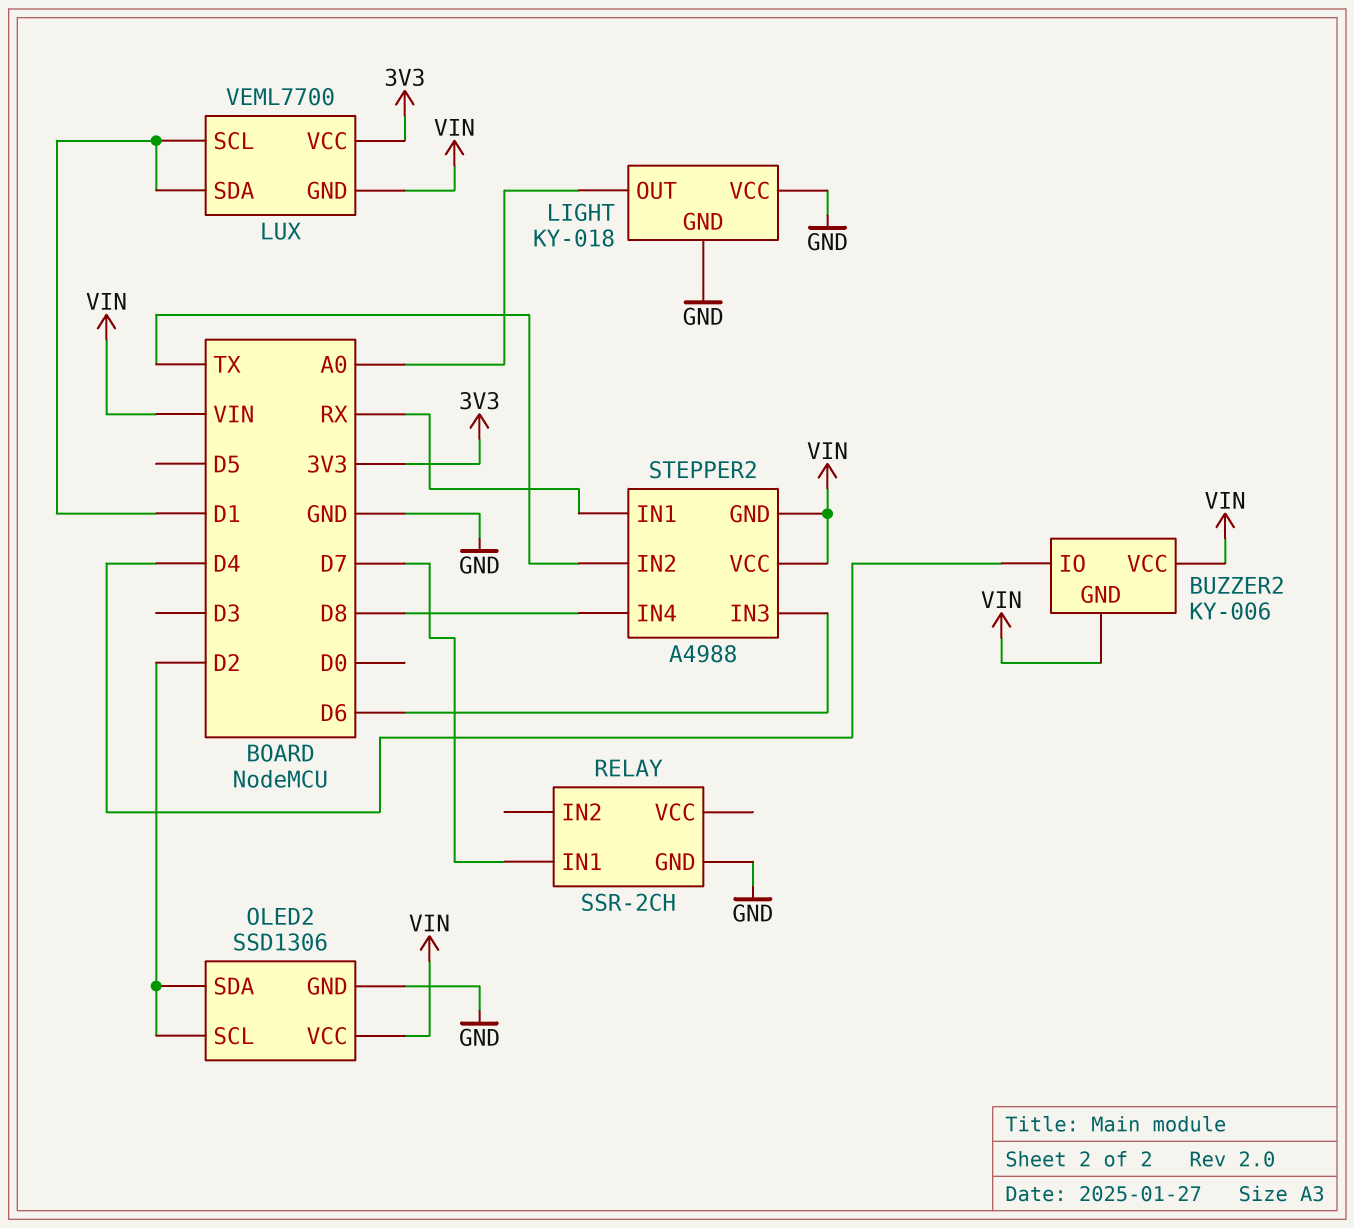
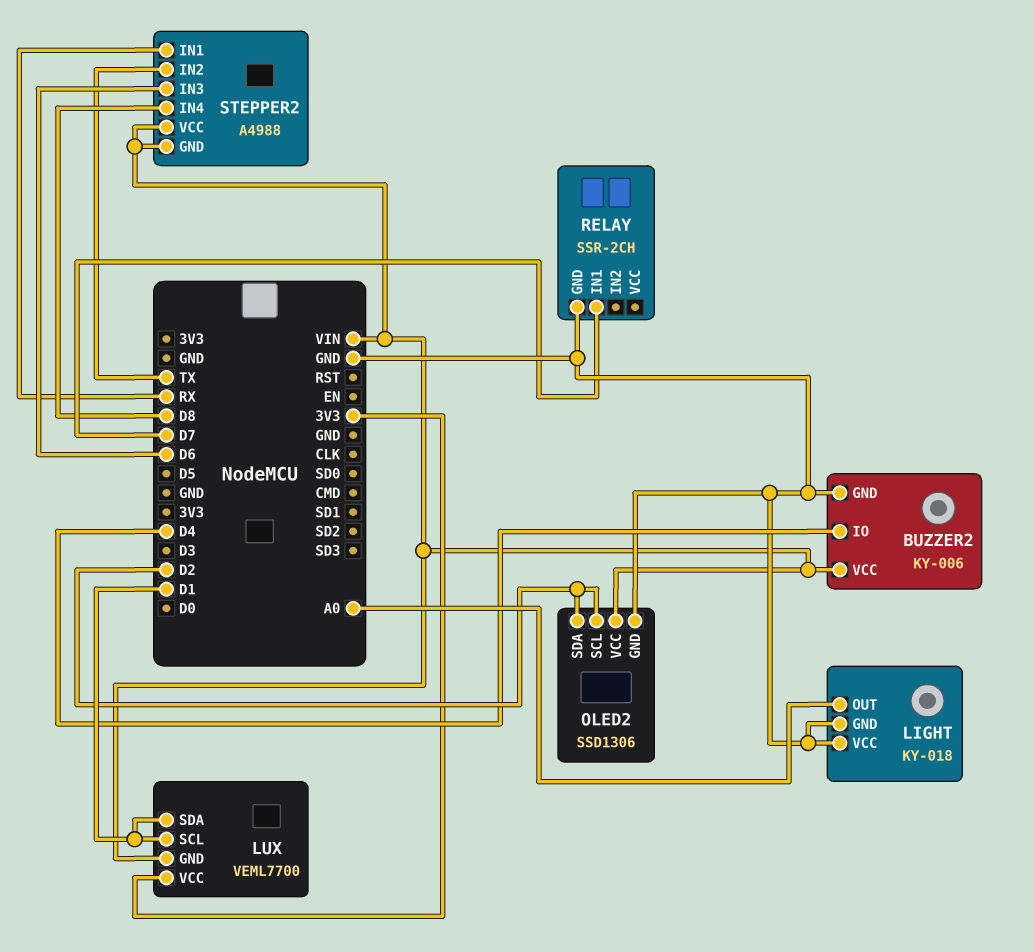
BUZZER2 pin GND: VIN -> GND

